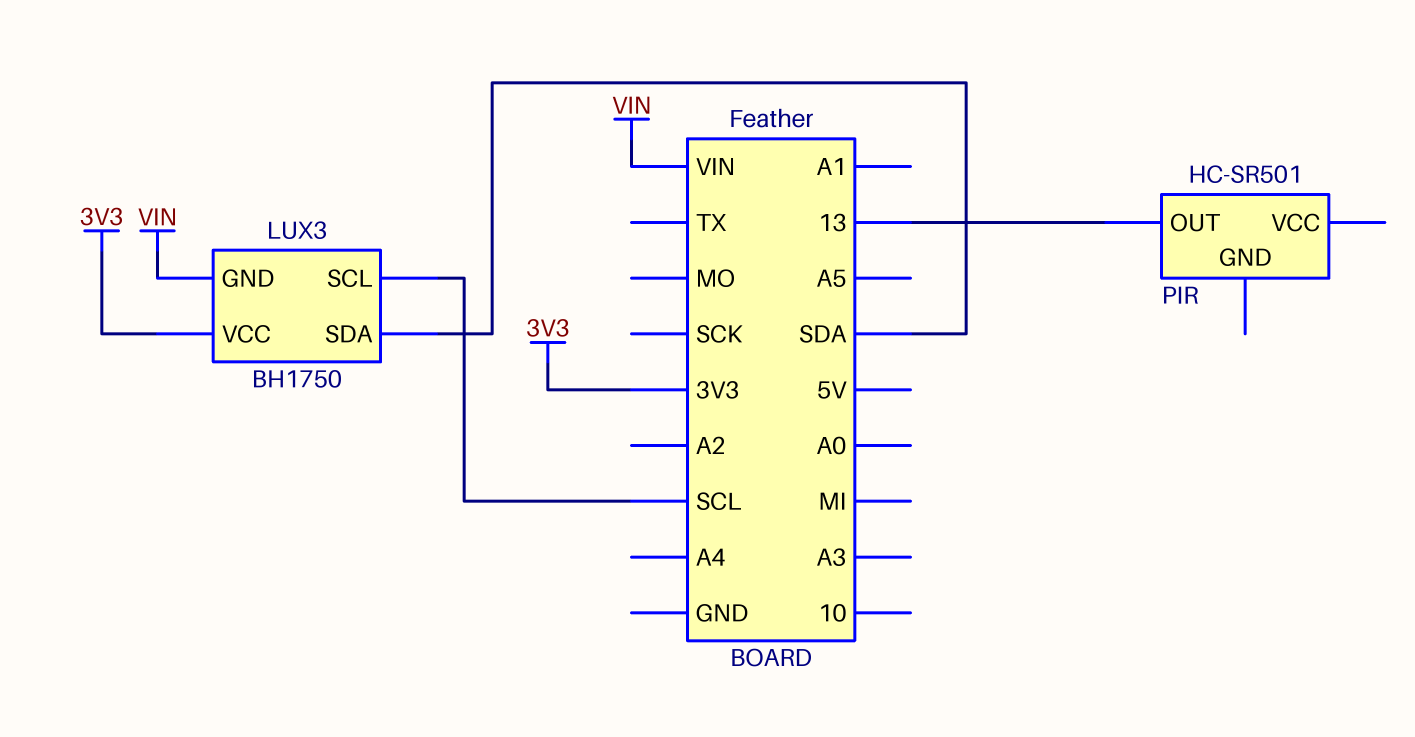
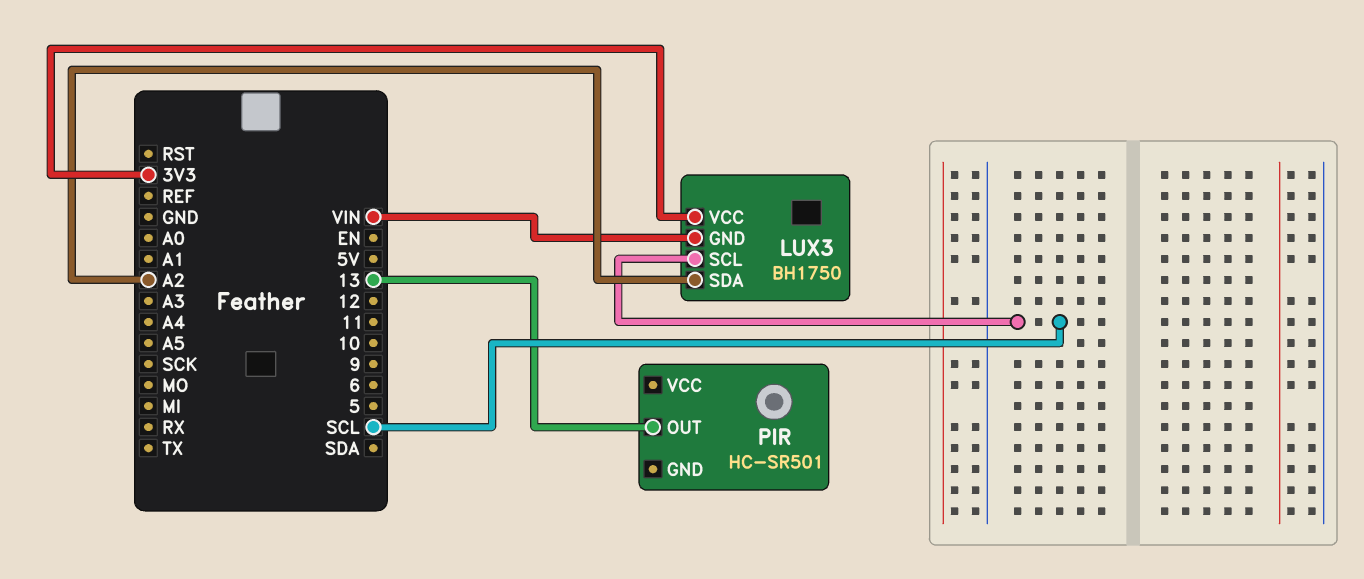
LUX3 pin SDA: SDA -> A2

